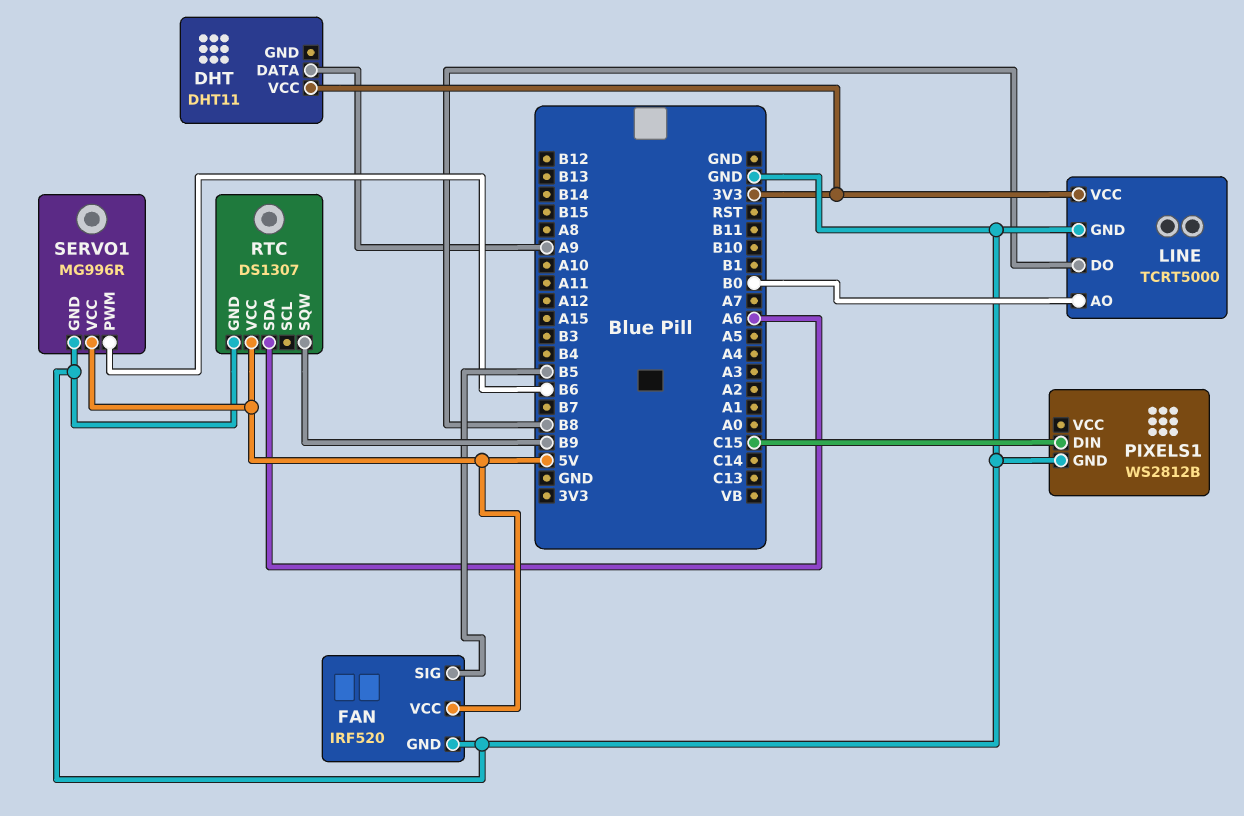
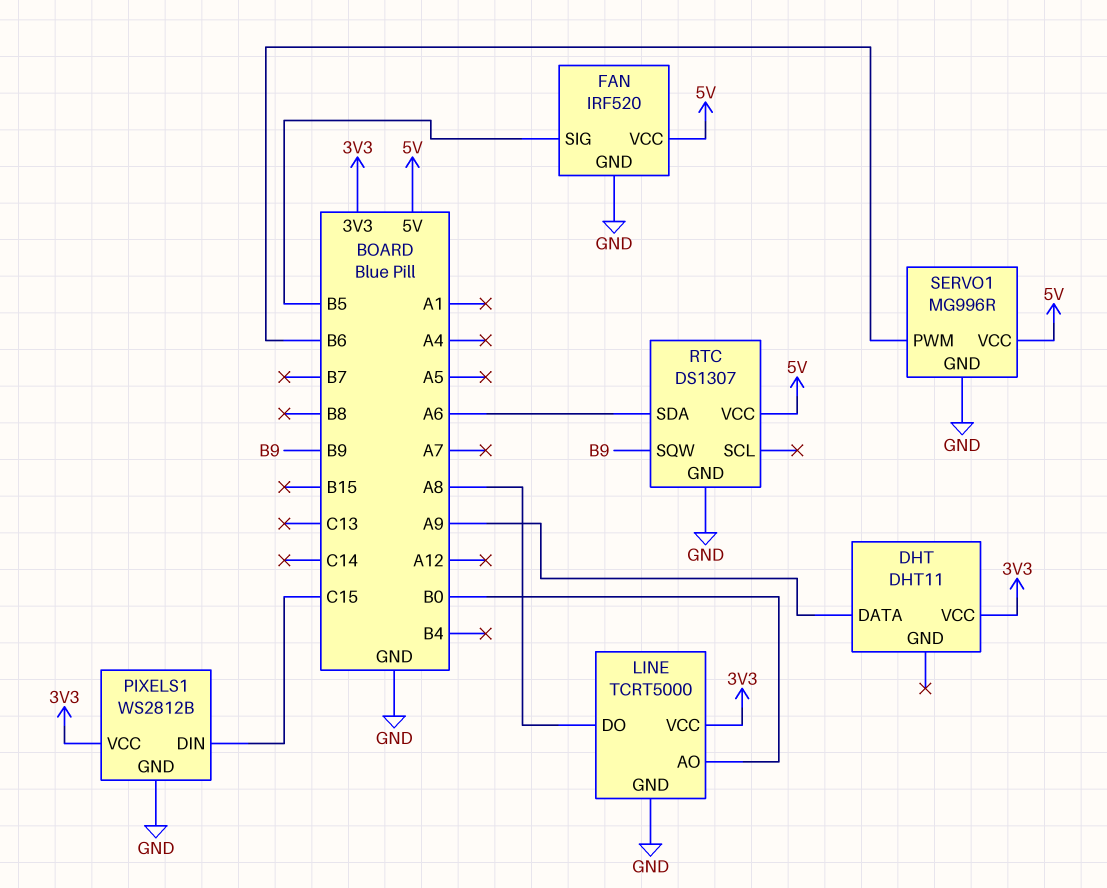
LINE pin DO: B8 -> A8
PIXELS1 pin VCC: none -> 3V3

